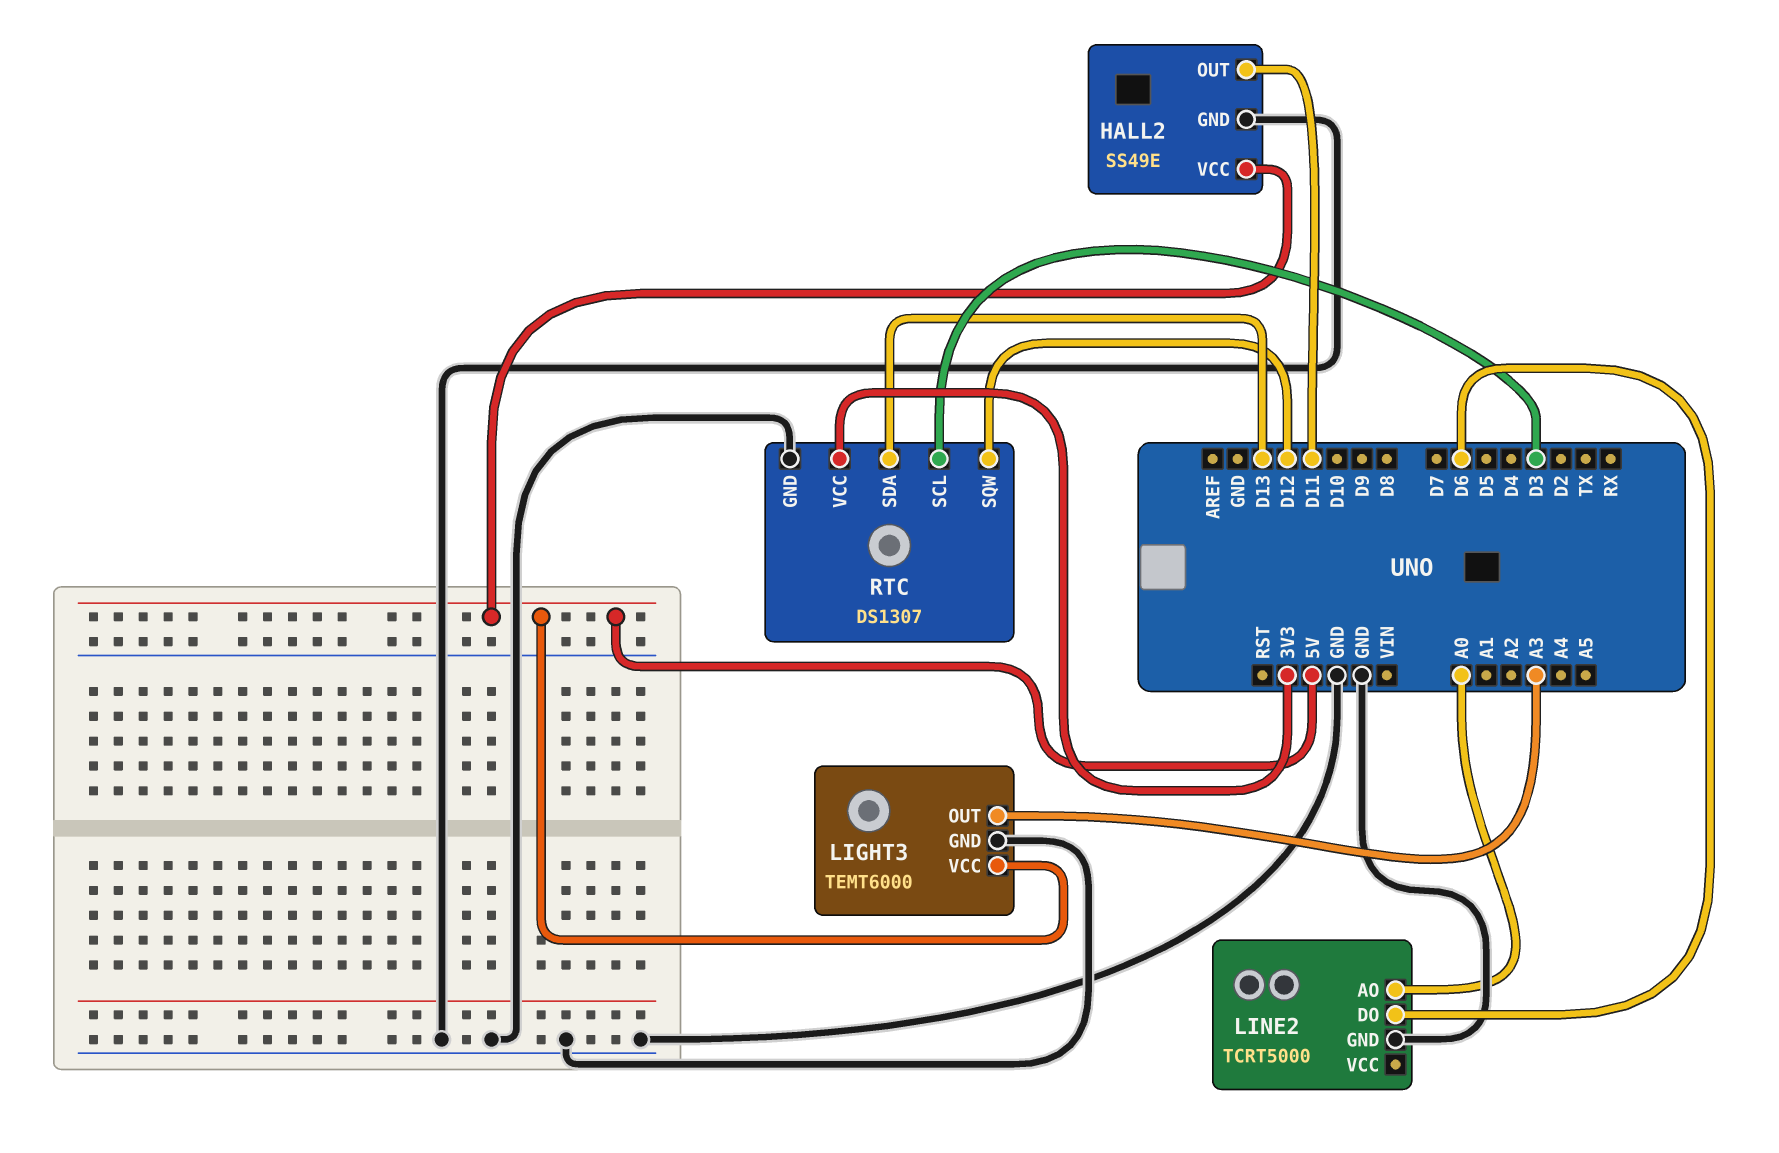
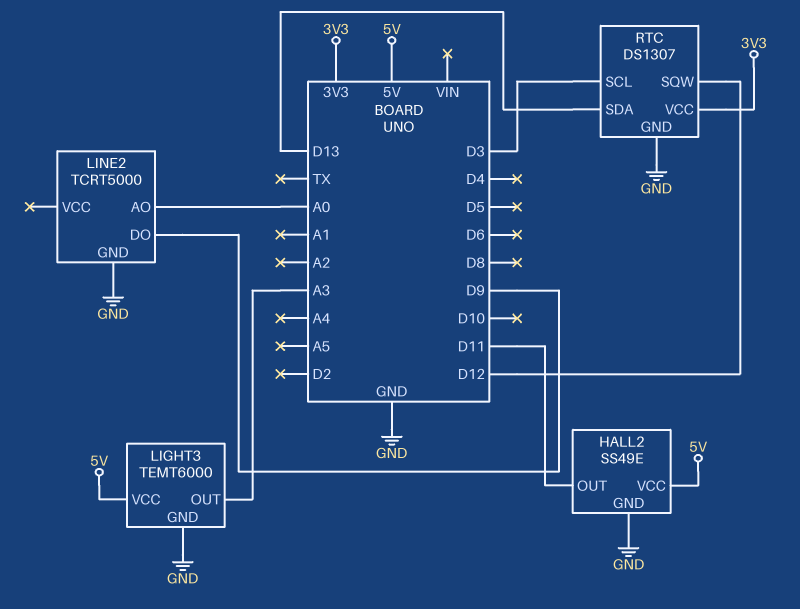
LINE2 pin DO: D6 -> D9

